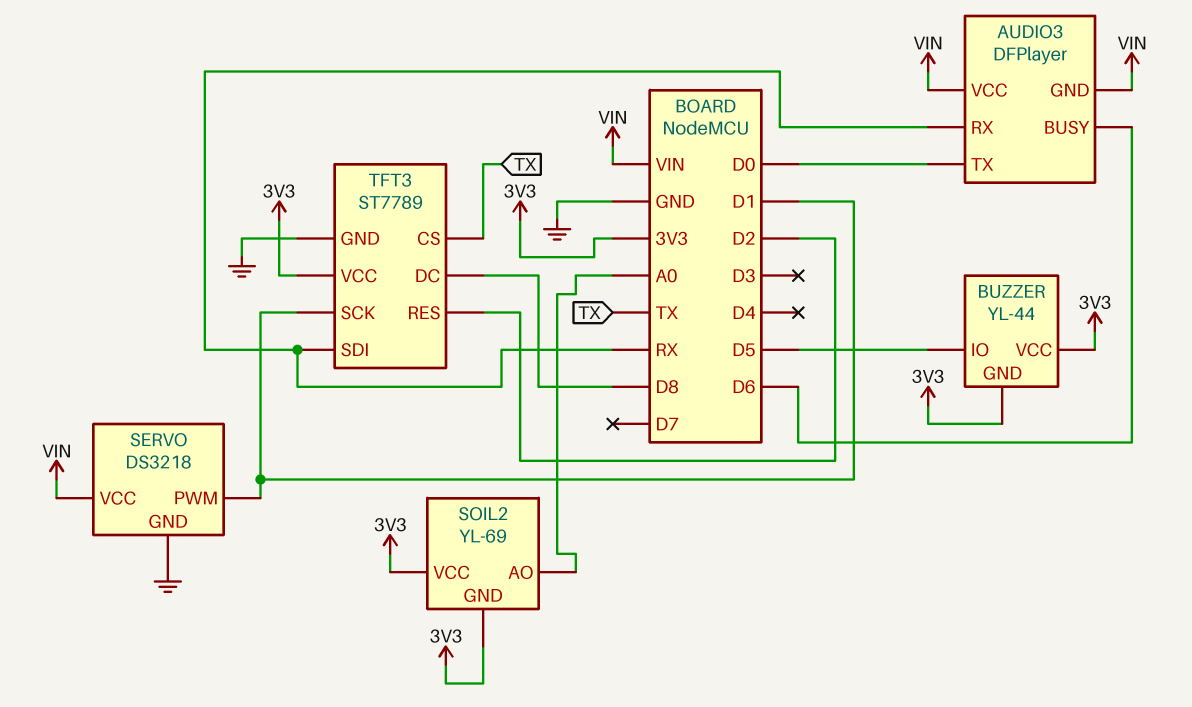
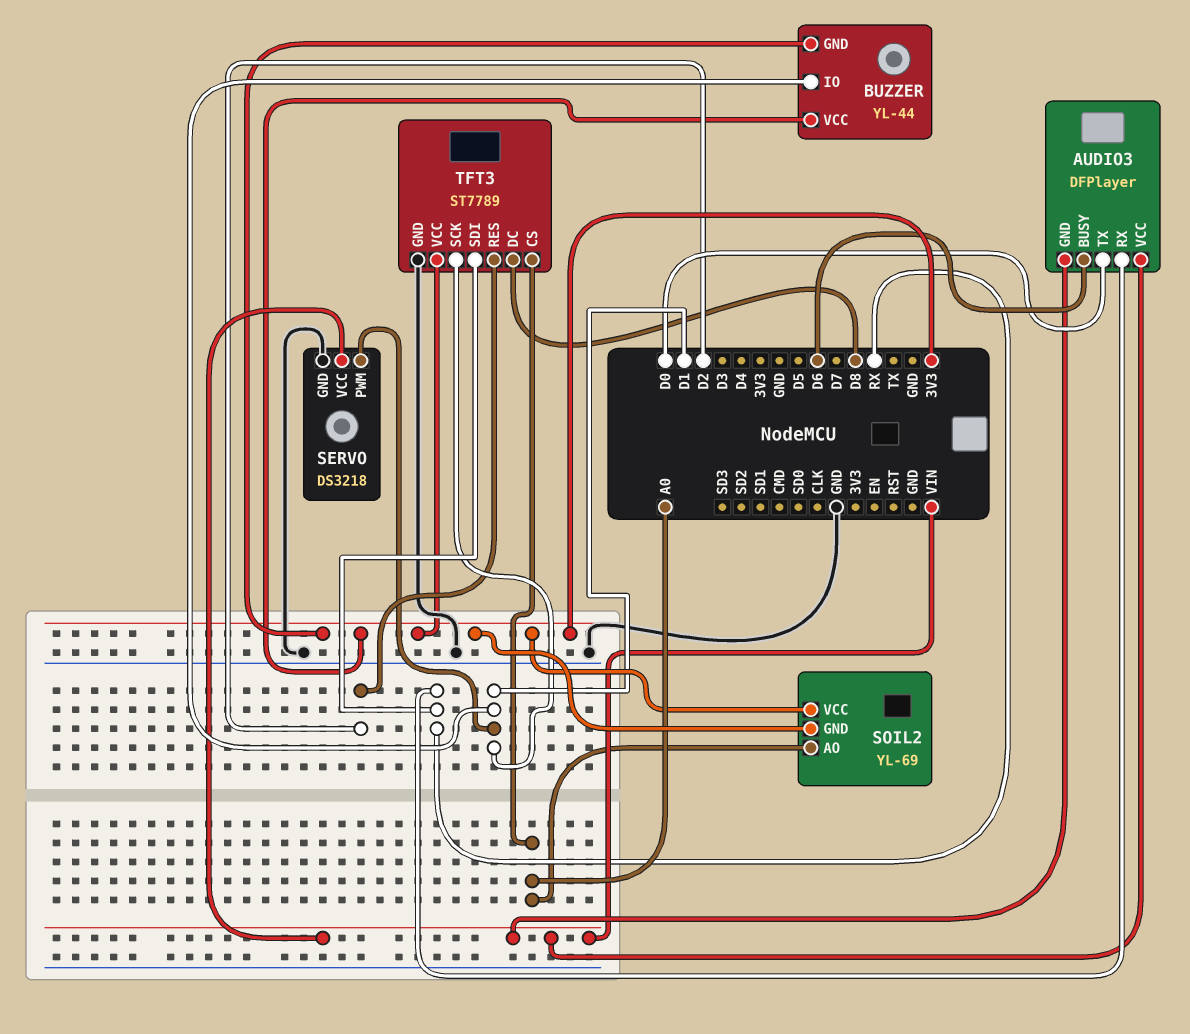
BUZZER pin IO: D5 -> D1
TFT3 pin CS: TX -> A0

